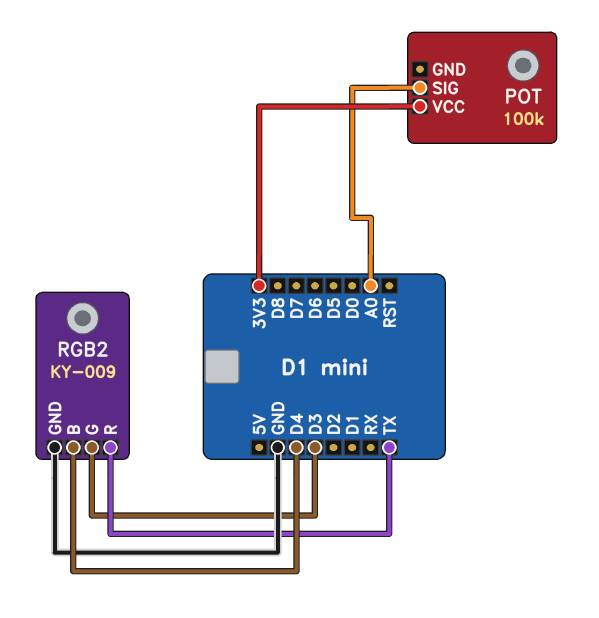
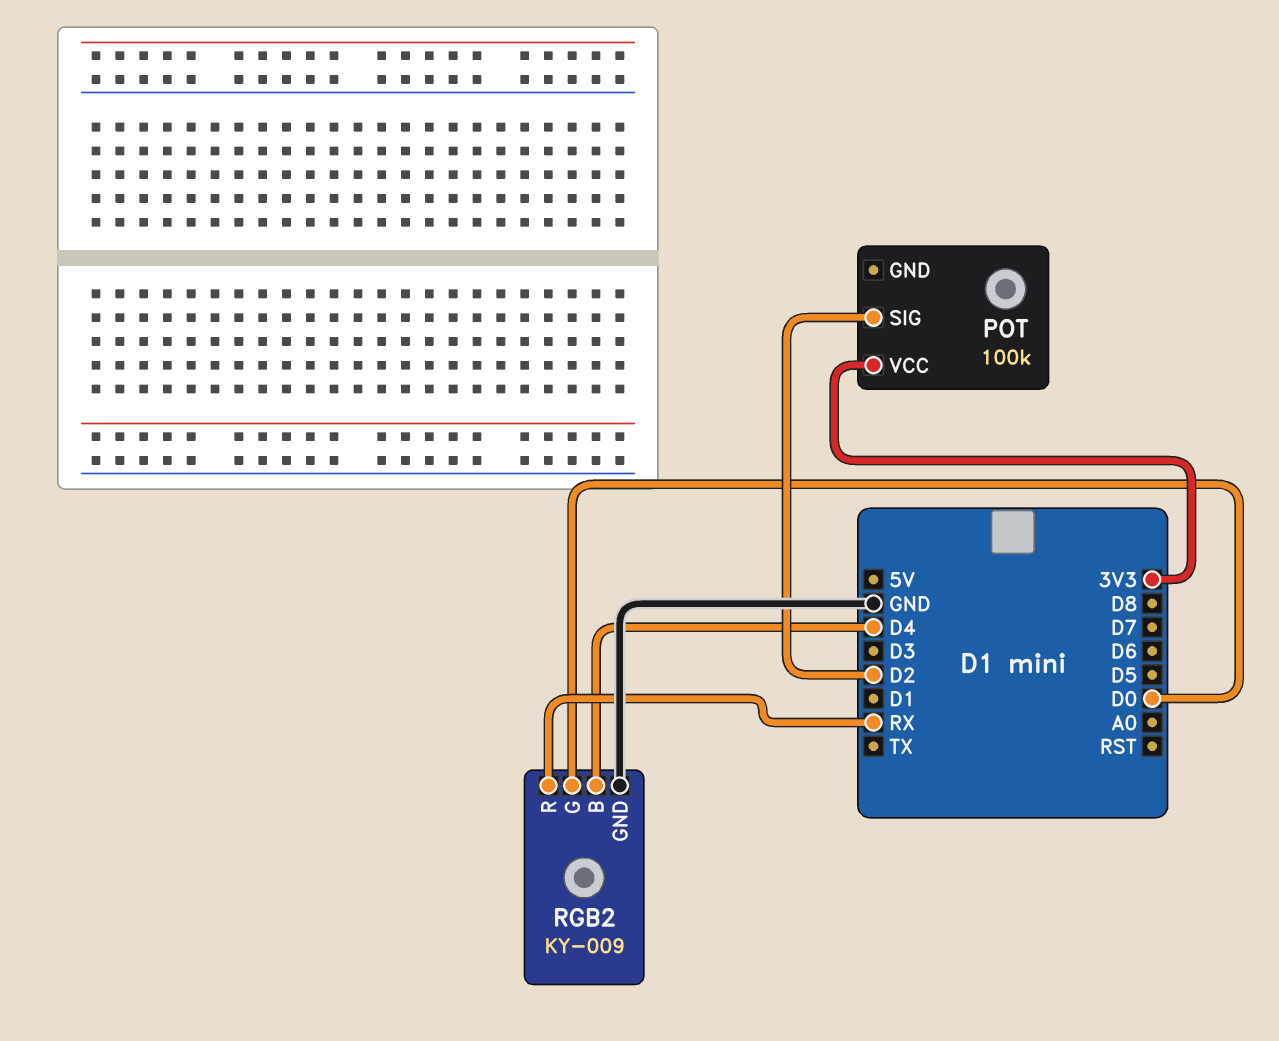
POT pin SIG: A0 -> D2
RGB2 pin G: D3 -> D0
RGB2 pin R: TX -> RX

